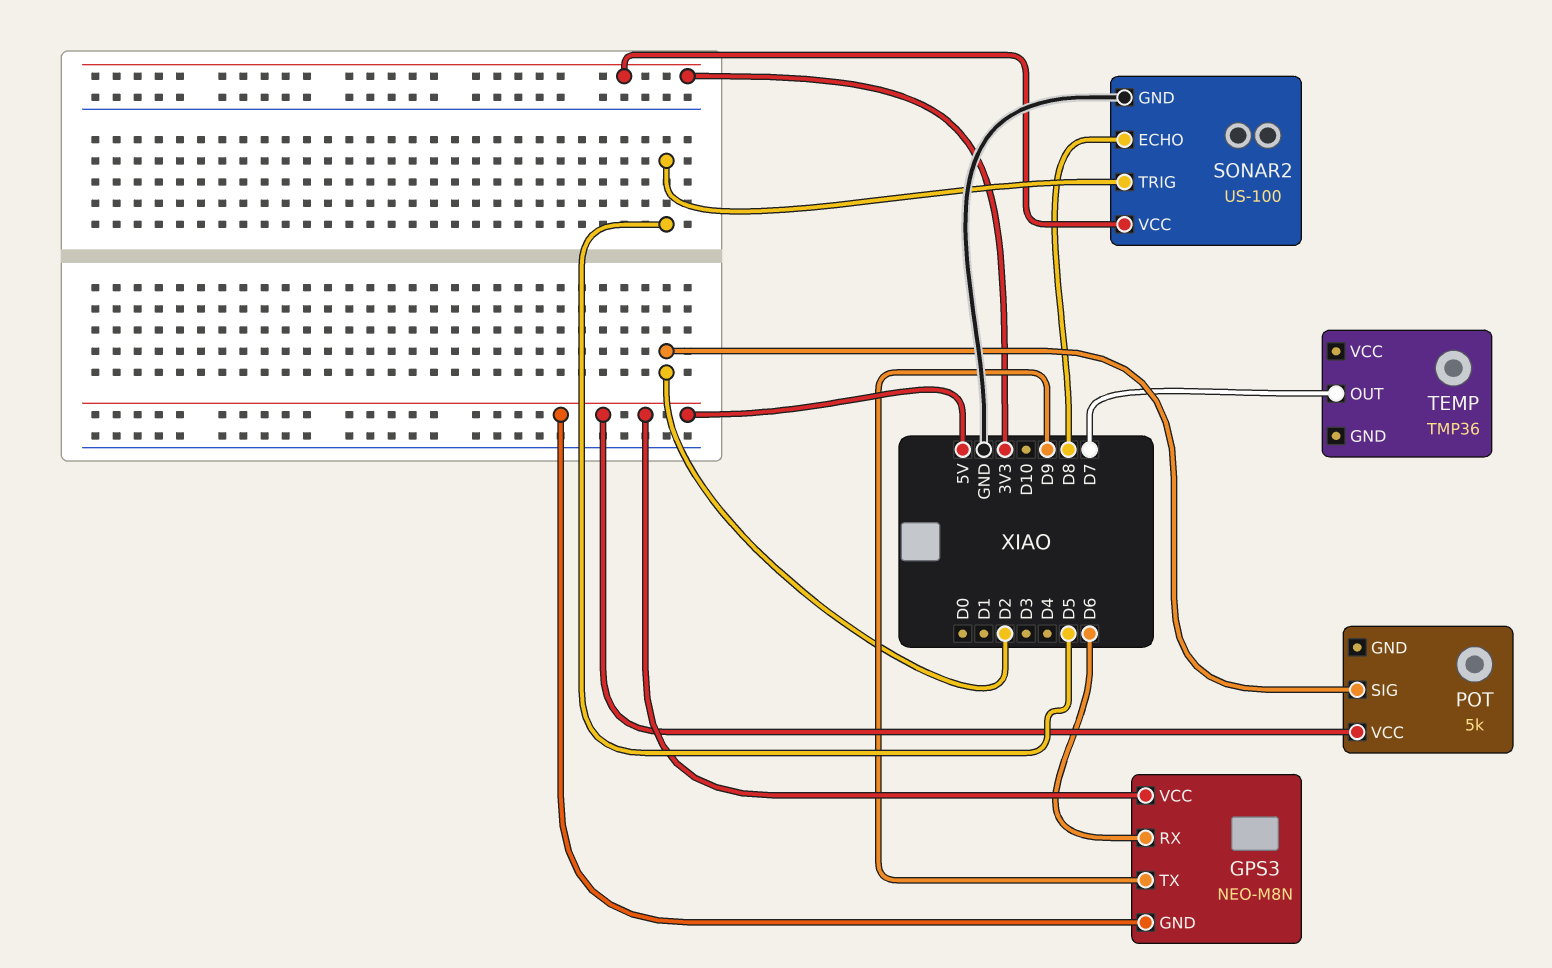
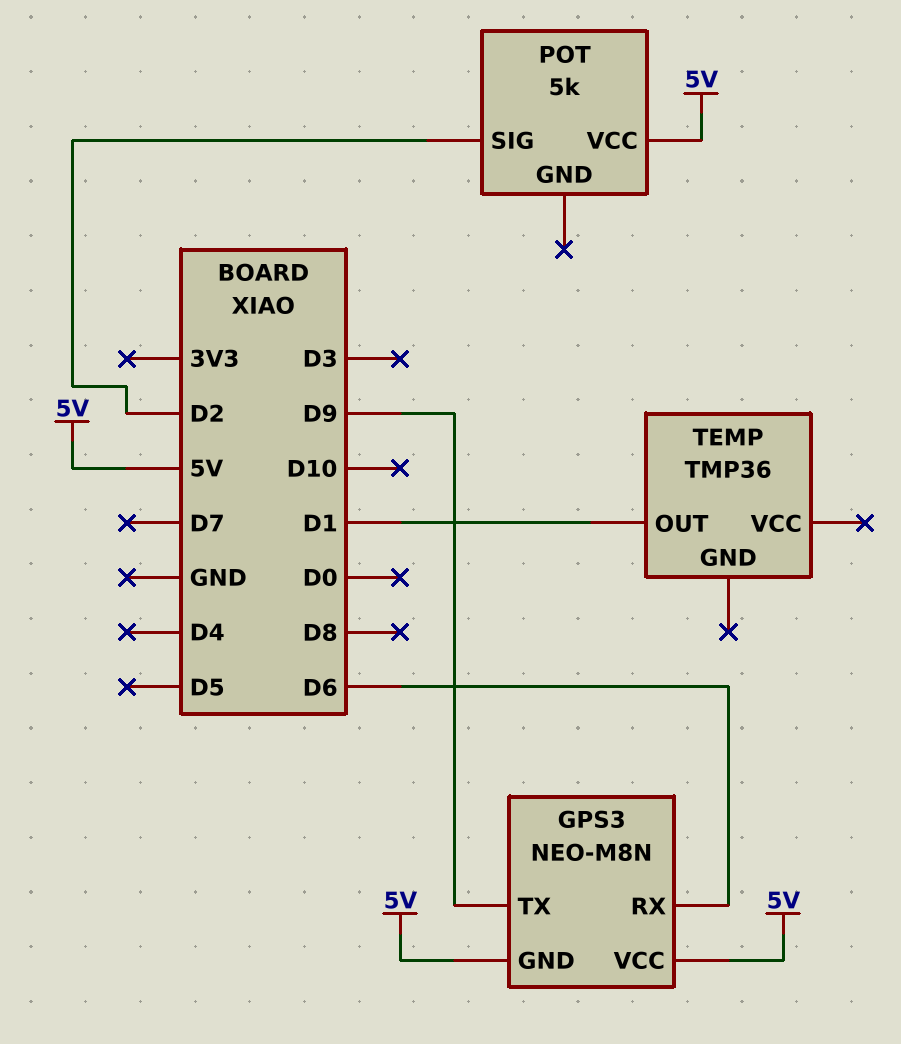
SONAR2: US-100 -> none
SONAR2 pin ECHO: D8 -> none
SONAR2 pin GND: GND -> none
SONAR2 pin TRIG: D5 -> none
SONAR2 pin VCC: 3V3 -> none
TEMP pin OUT: D7 -> D1

